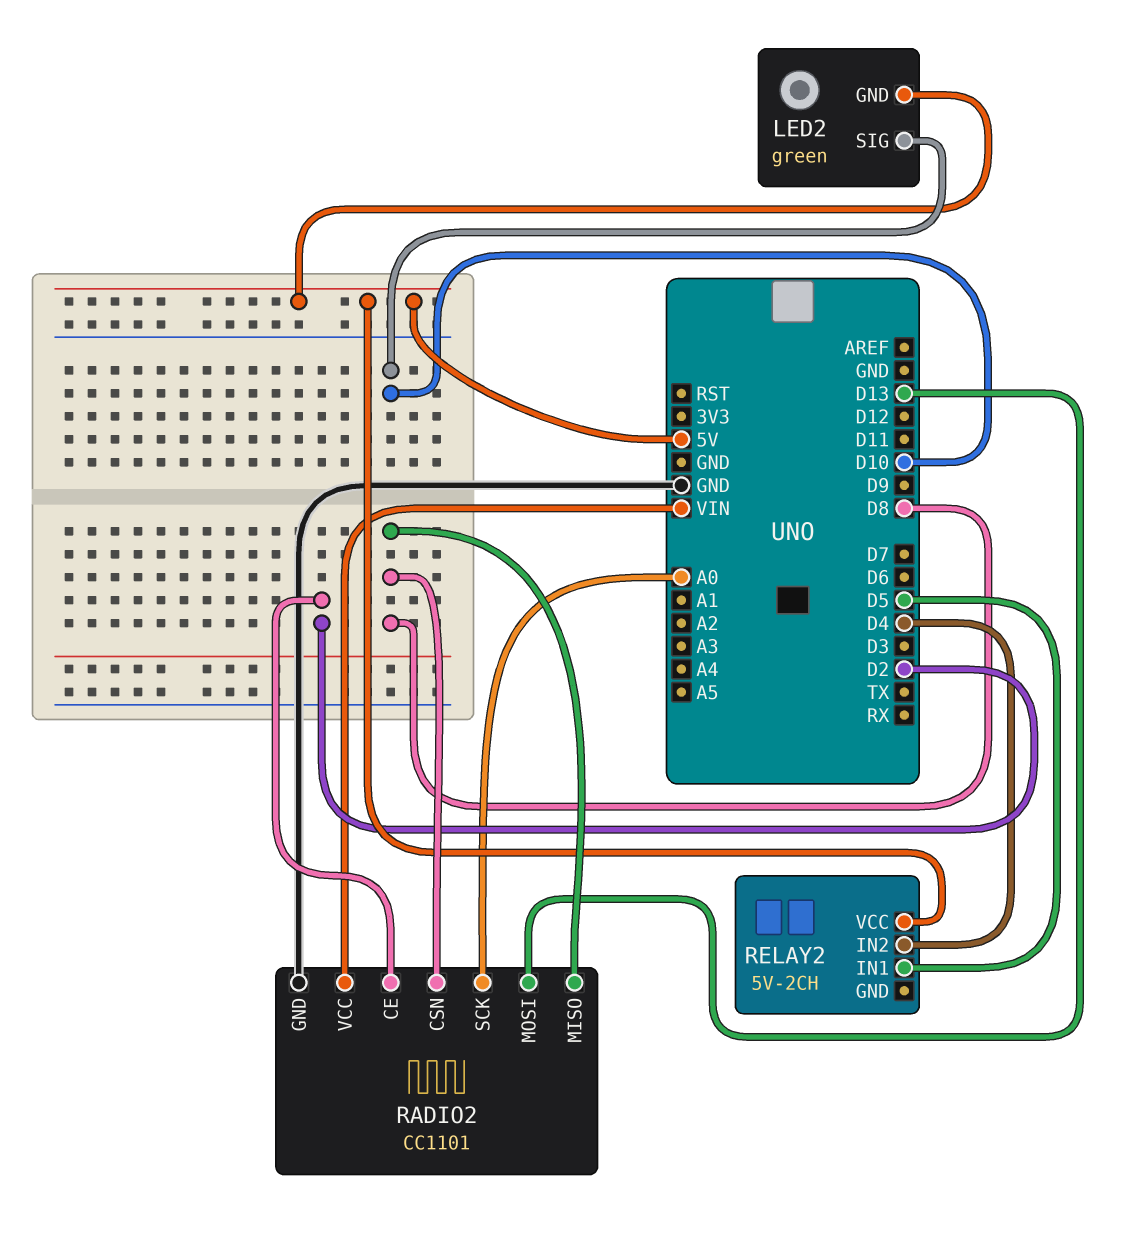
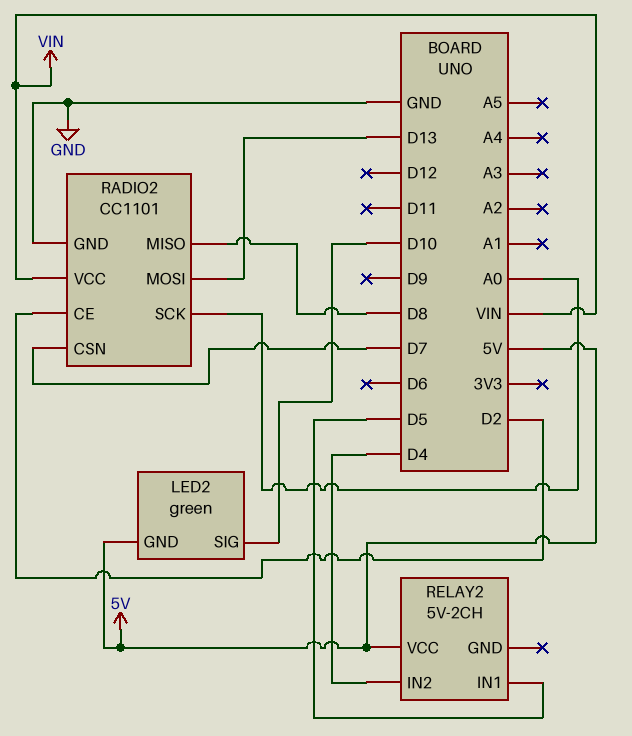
RADIO2 pin CSN: D8 -> D7

